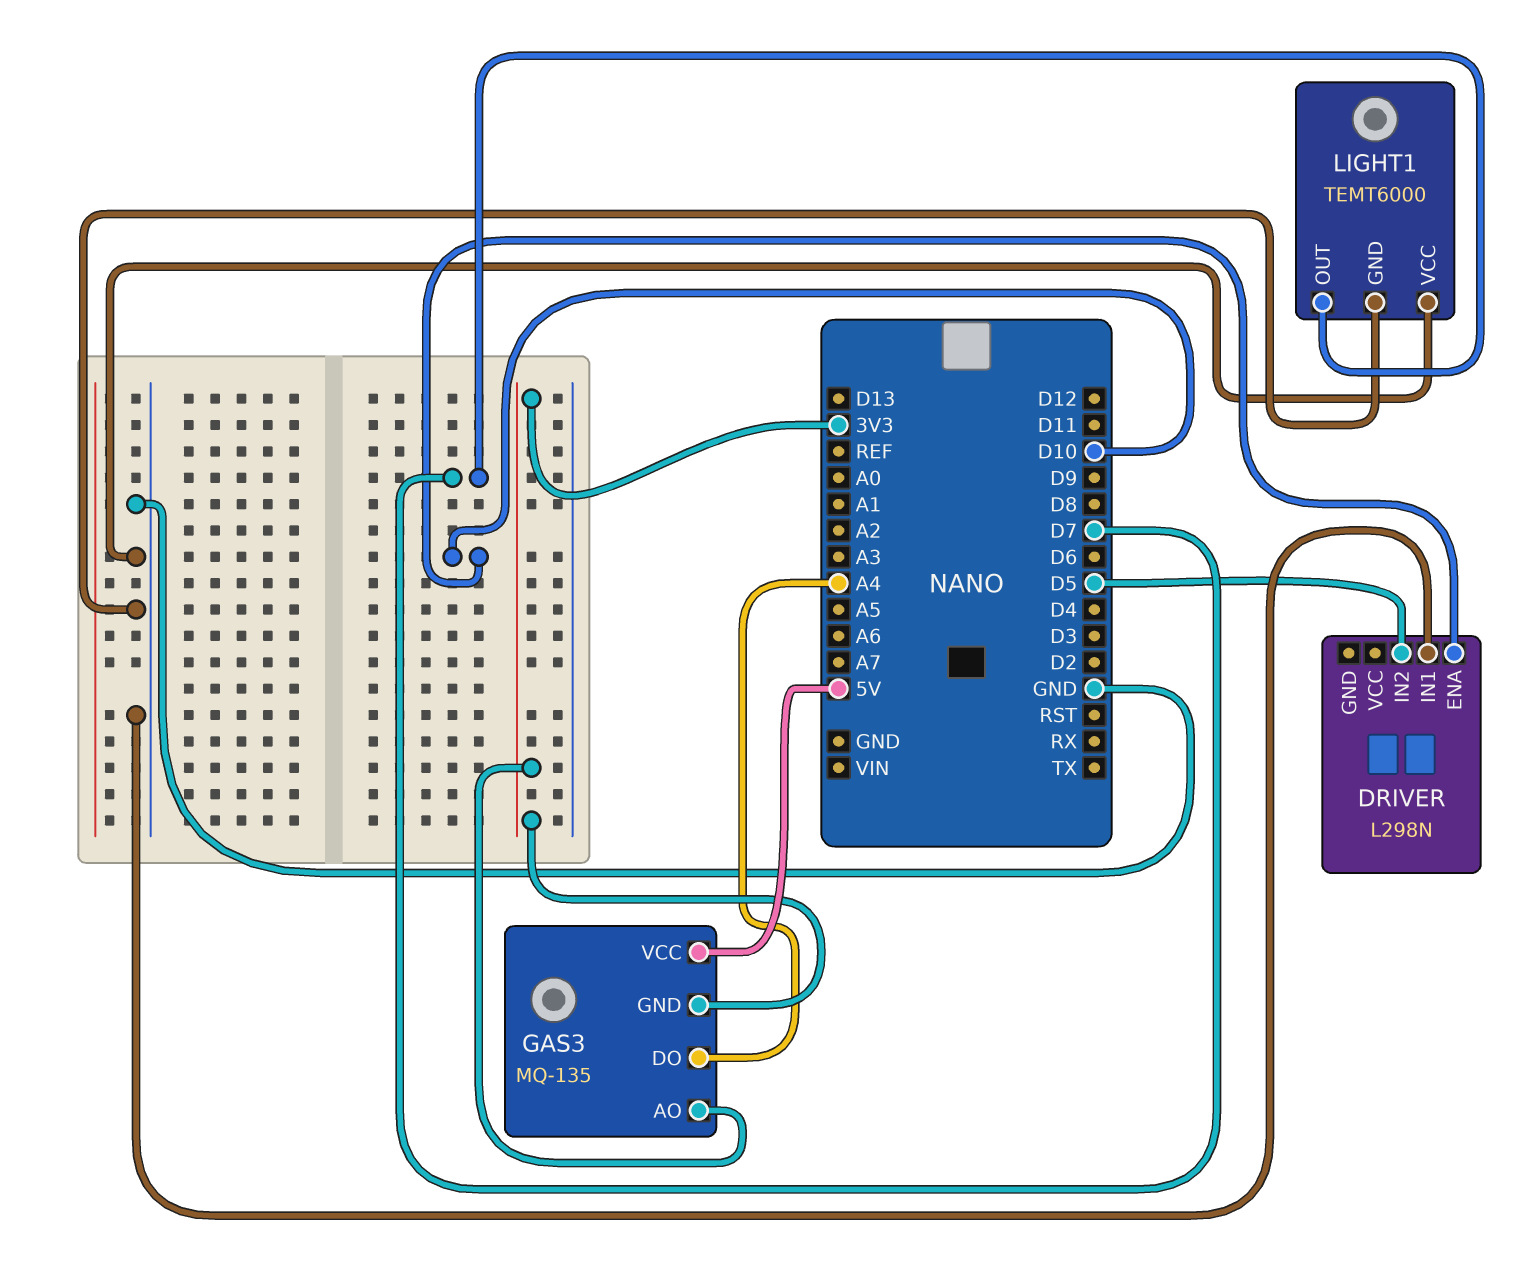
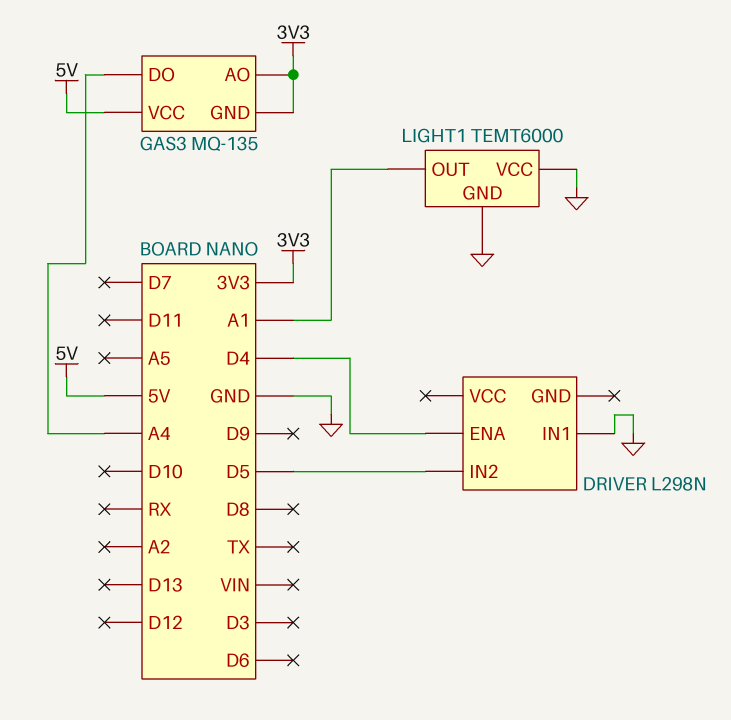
DRIVER pin ENA: D10 -> D4
LIGHT1 pin OUT: D7 -> A1

